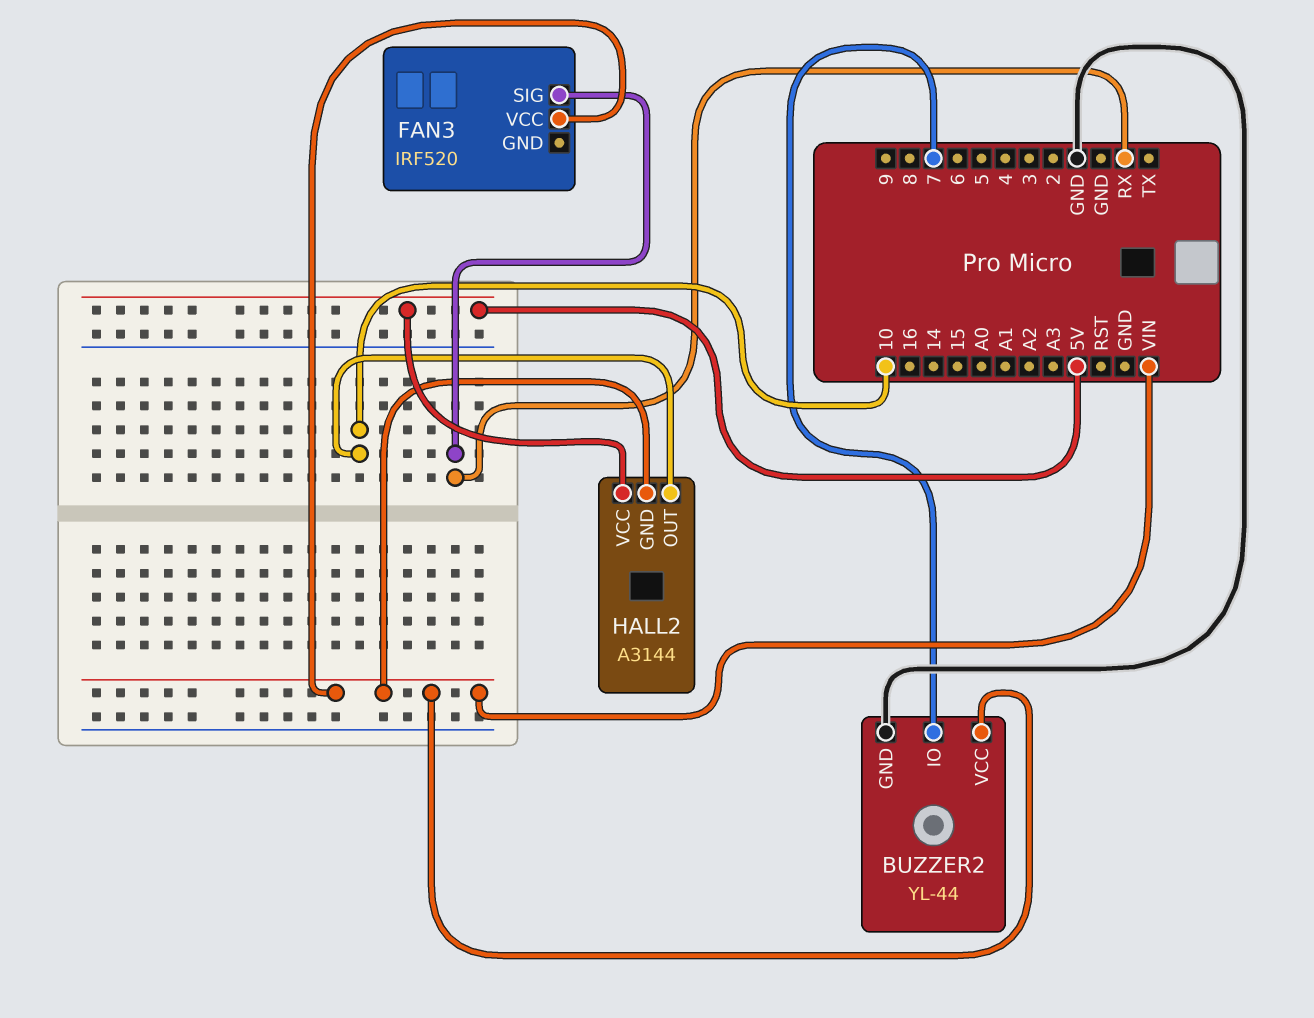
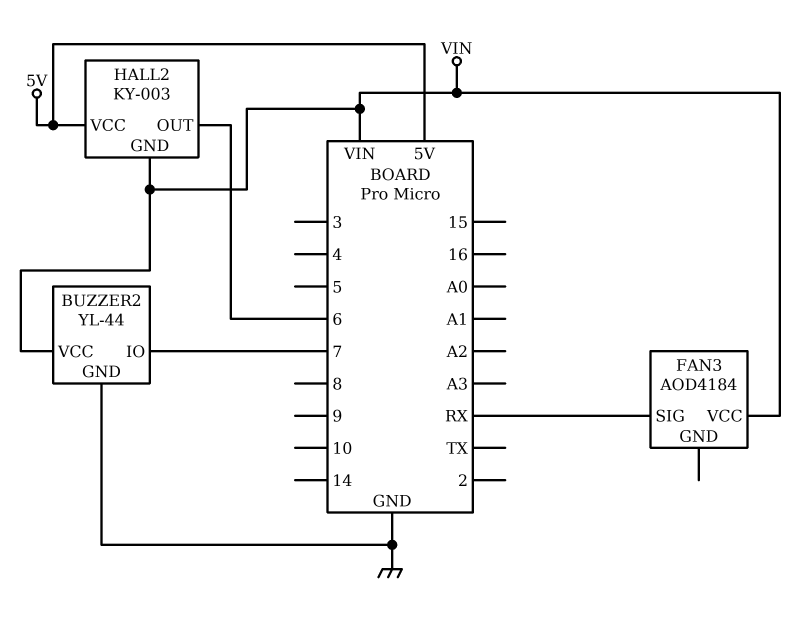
FAN3: IRF520 -> AOD4184
HALL2: A3144 -> KY-003
HALL2 pin OUT: 10 -> 6

